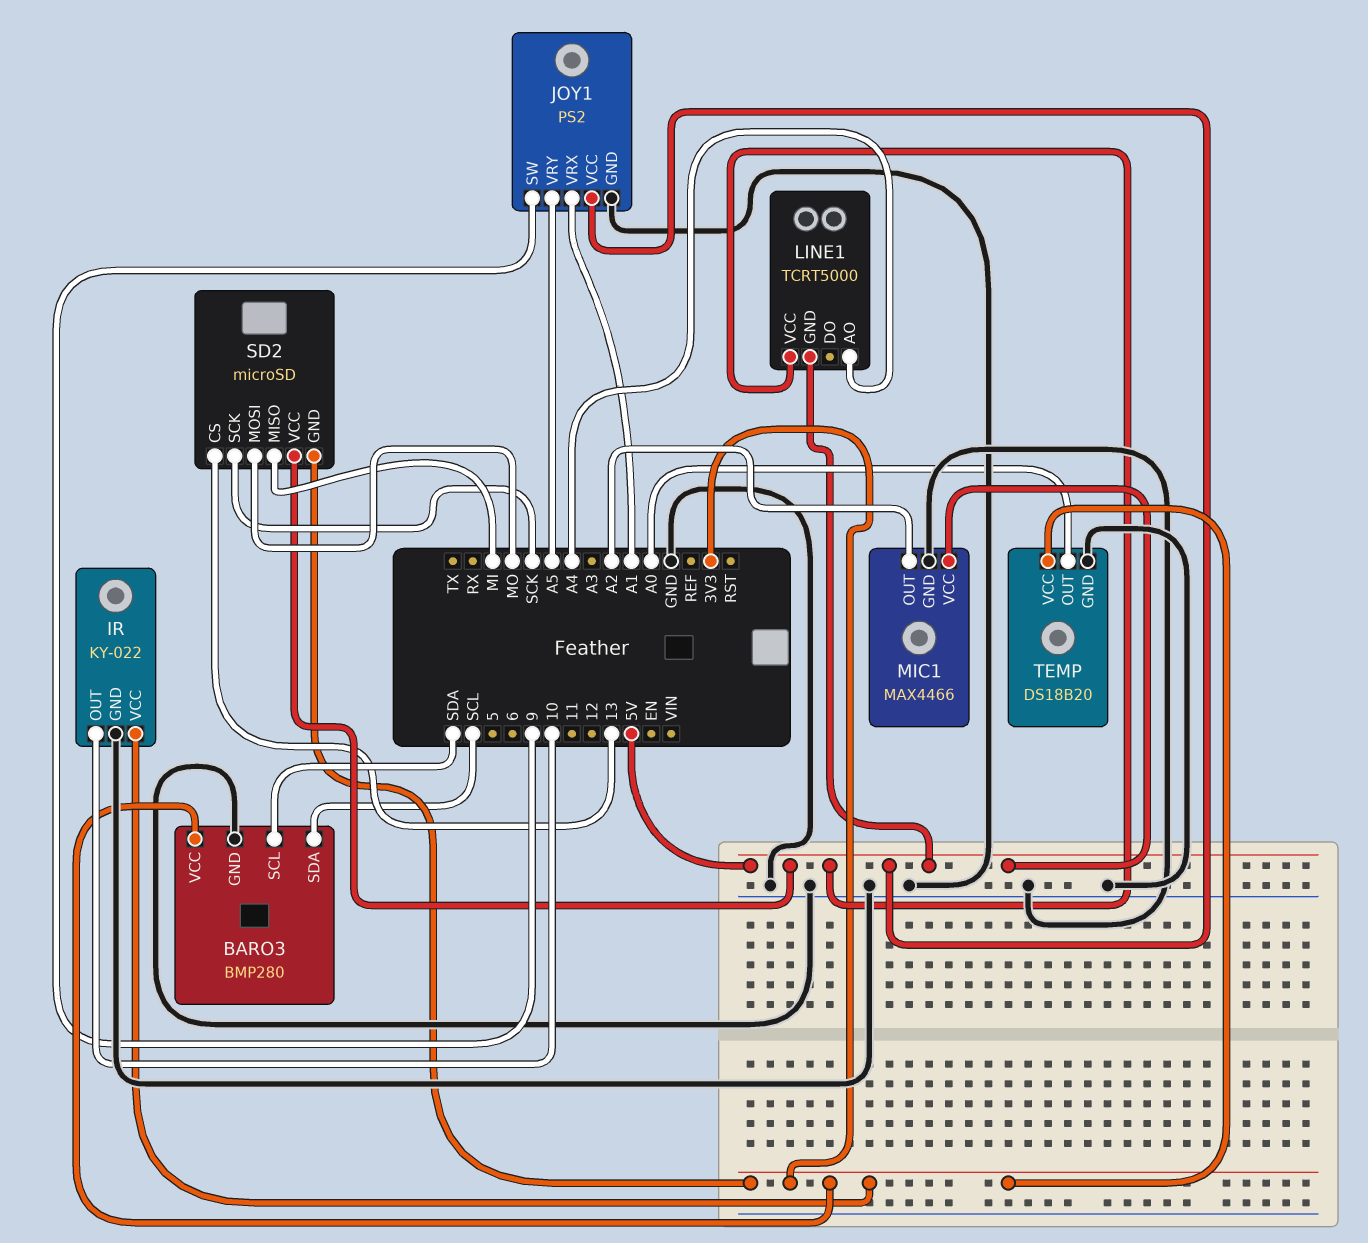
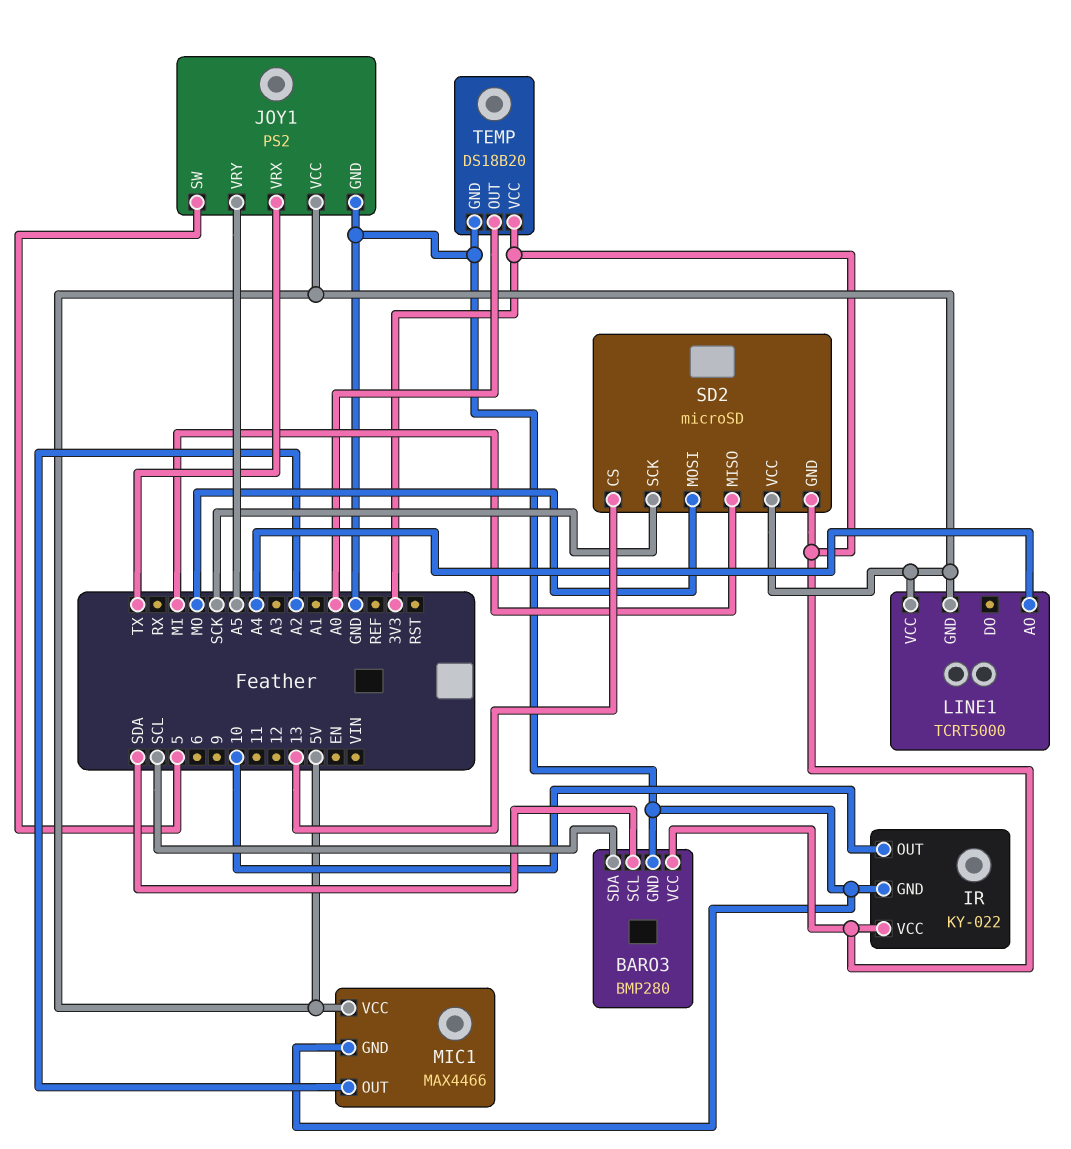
JOY1 pin SW: 9 -> 5
JOY1 pin VRX: A1 -> TX

